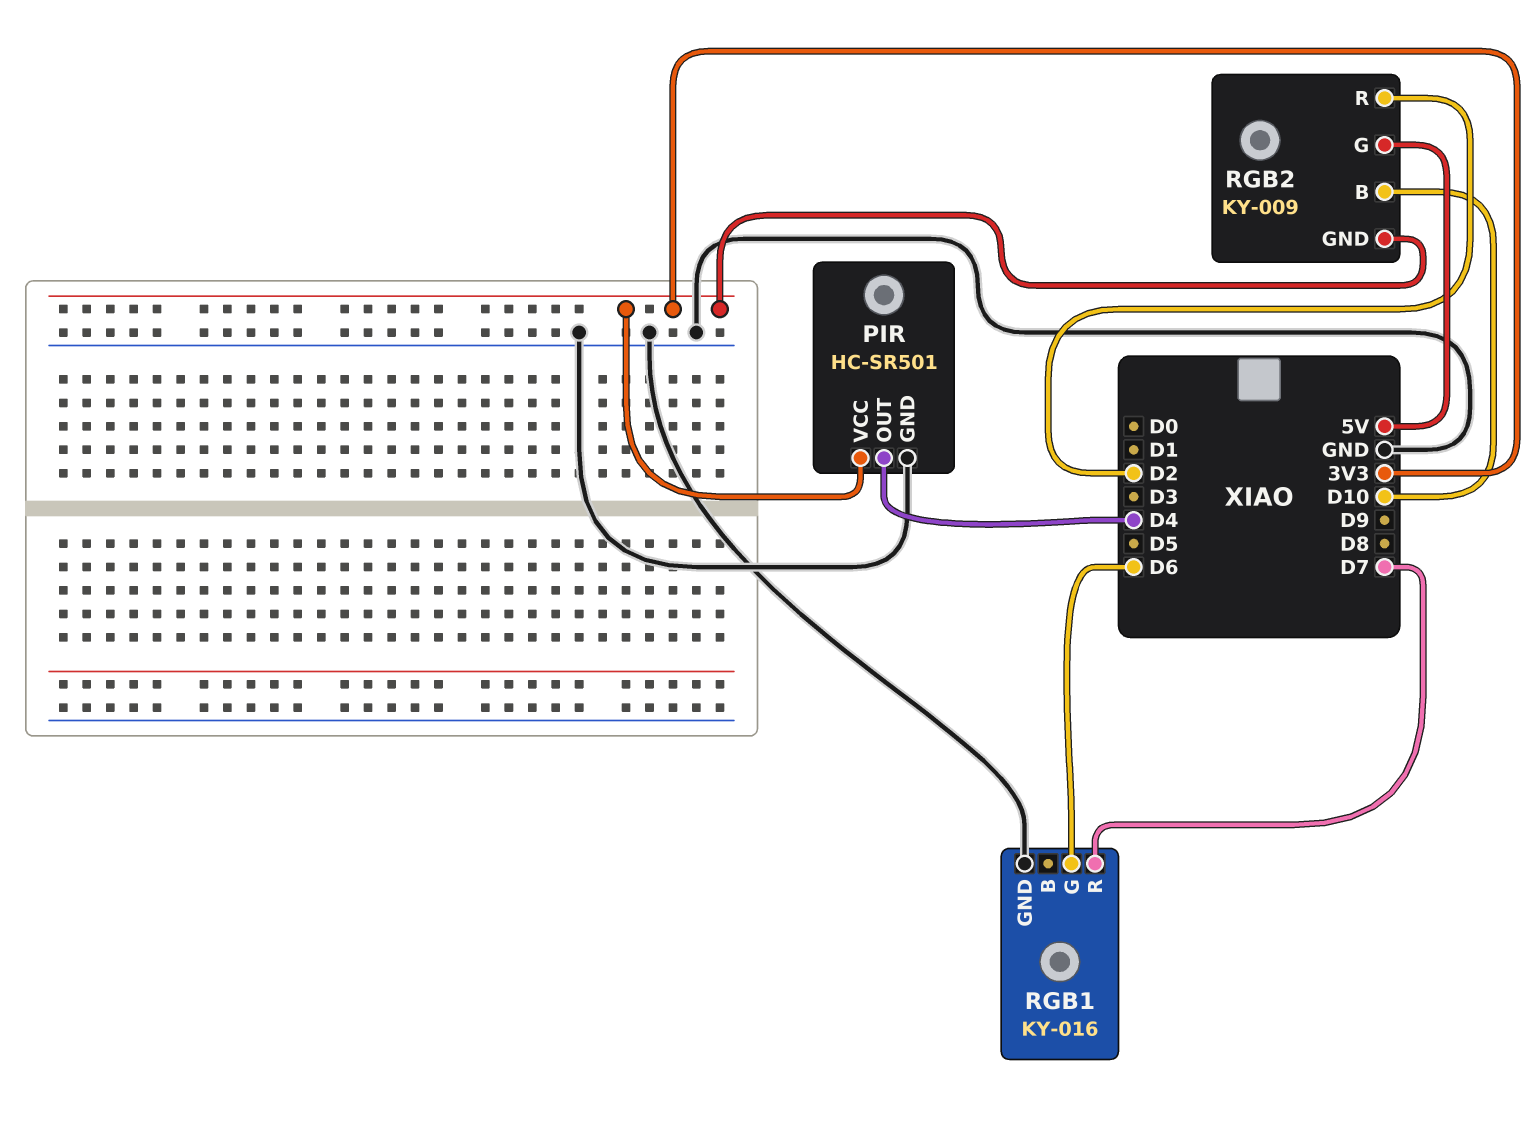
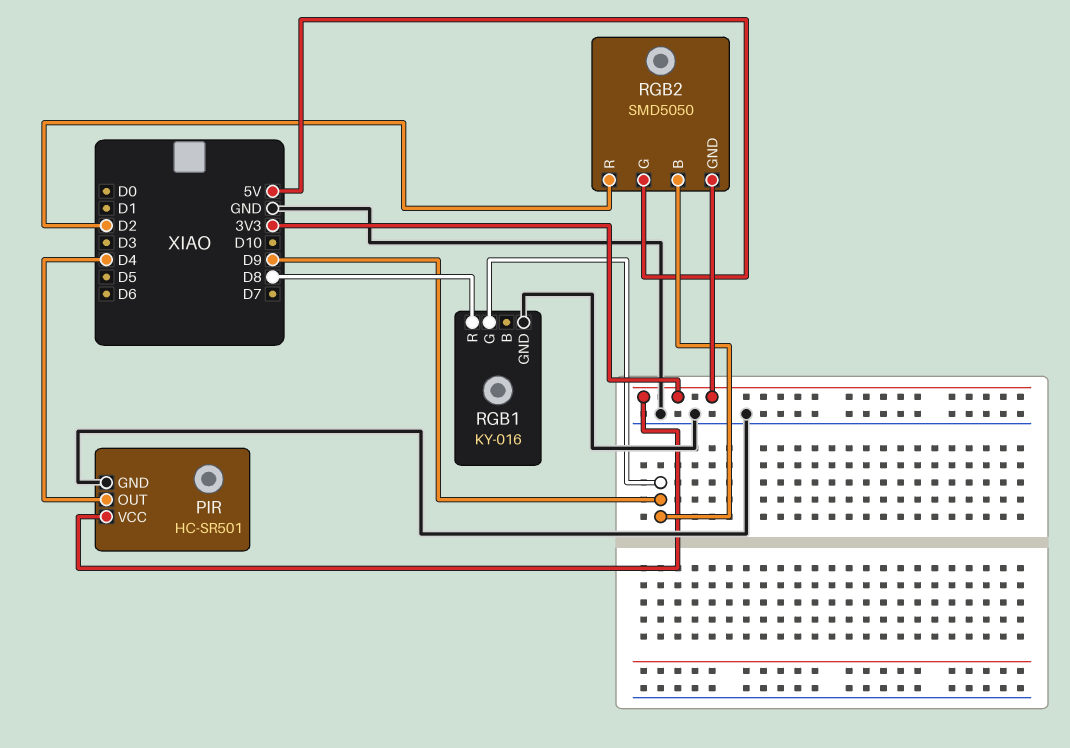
RGB1 pin G: D6 -> D9
RGB1 pin R: D7 -> D8
RGB2: KY-009 -> SMD5050
RGB2 pin B: D10 -> D9

